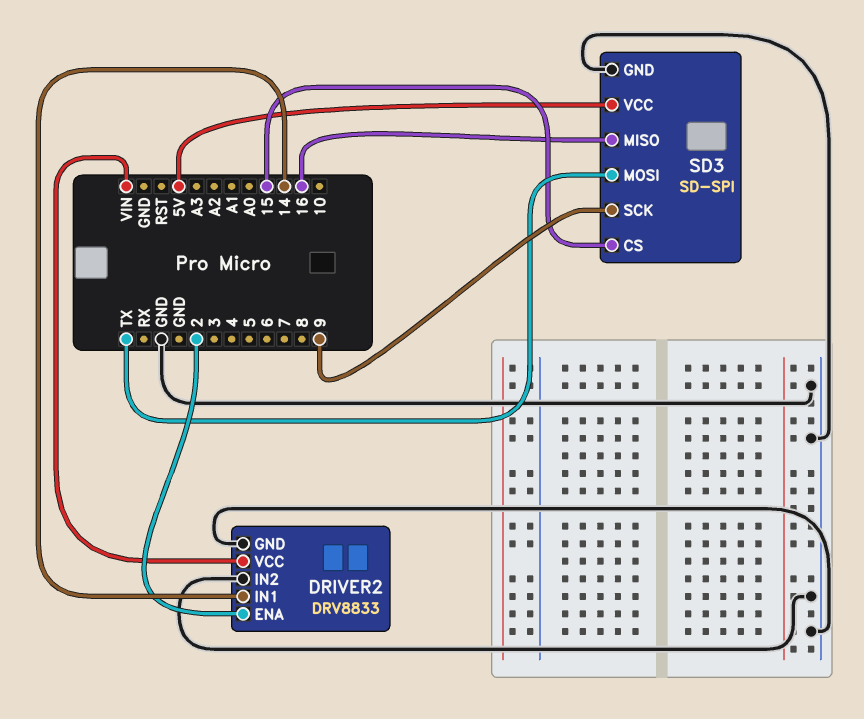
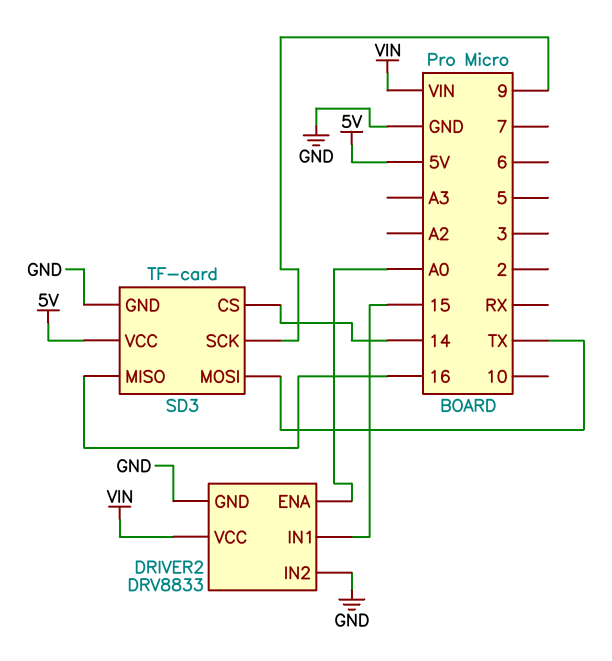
DRIVER2 pin ENA: 2 -> A0
DRIVER2 pin IN1: 14 -> 15
SD3: SD-SPI -> TF-card
SD3 pin CS: 15 -> 14

